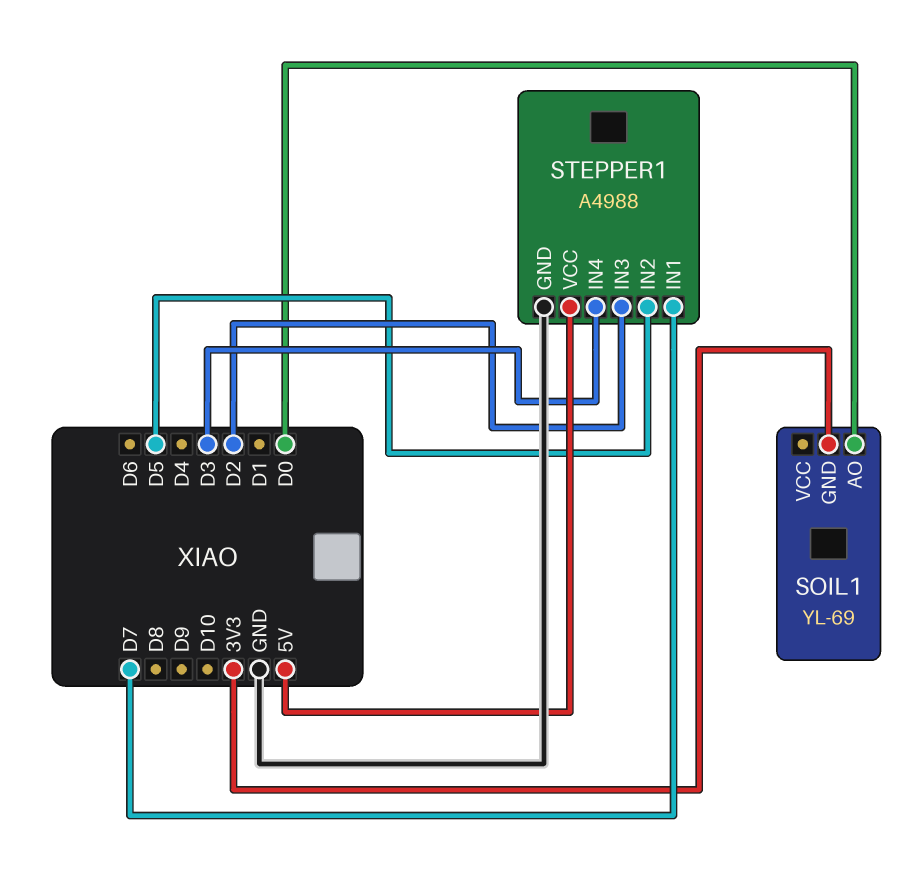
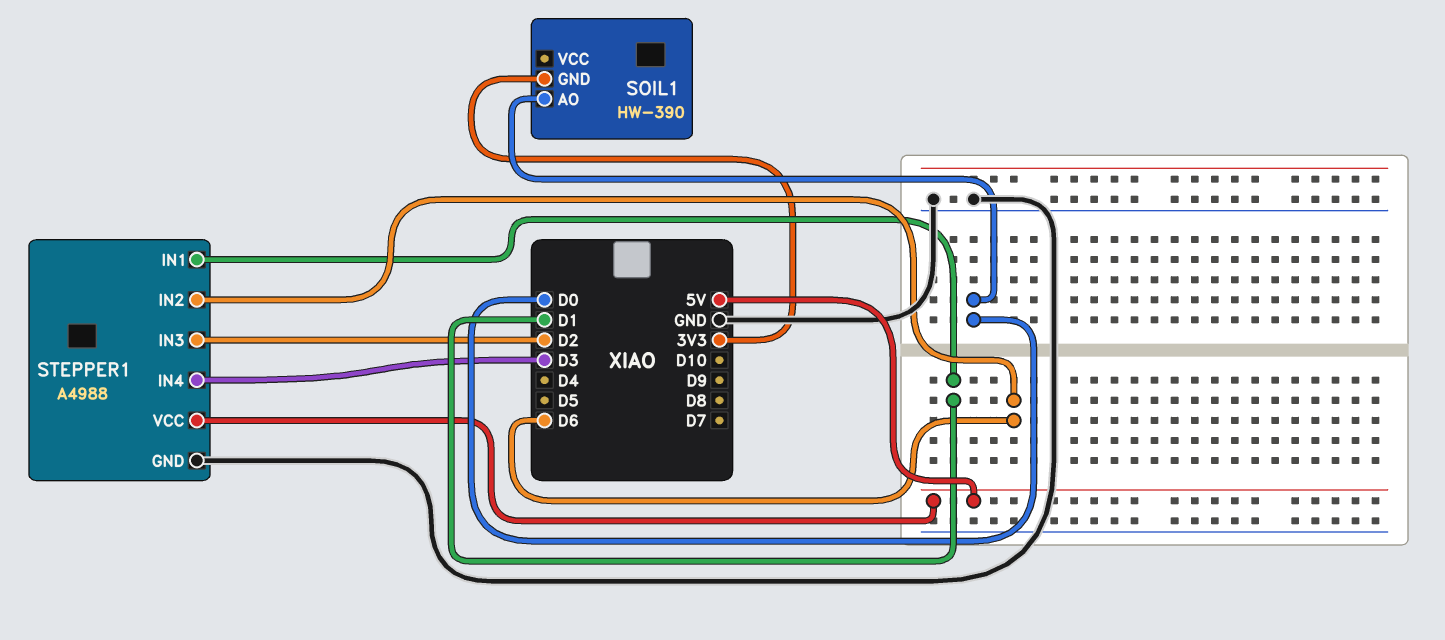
SOIL1: YL-69 -> HW-390
STEPPER1 pin IN1: D7 -> D1
STEPPER1 pin IN2: D5 -> D6

